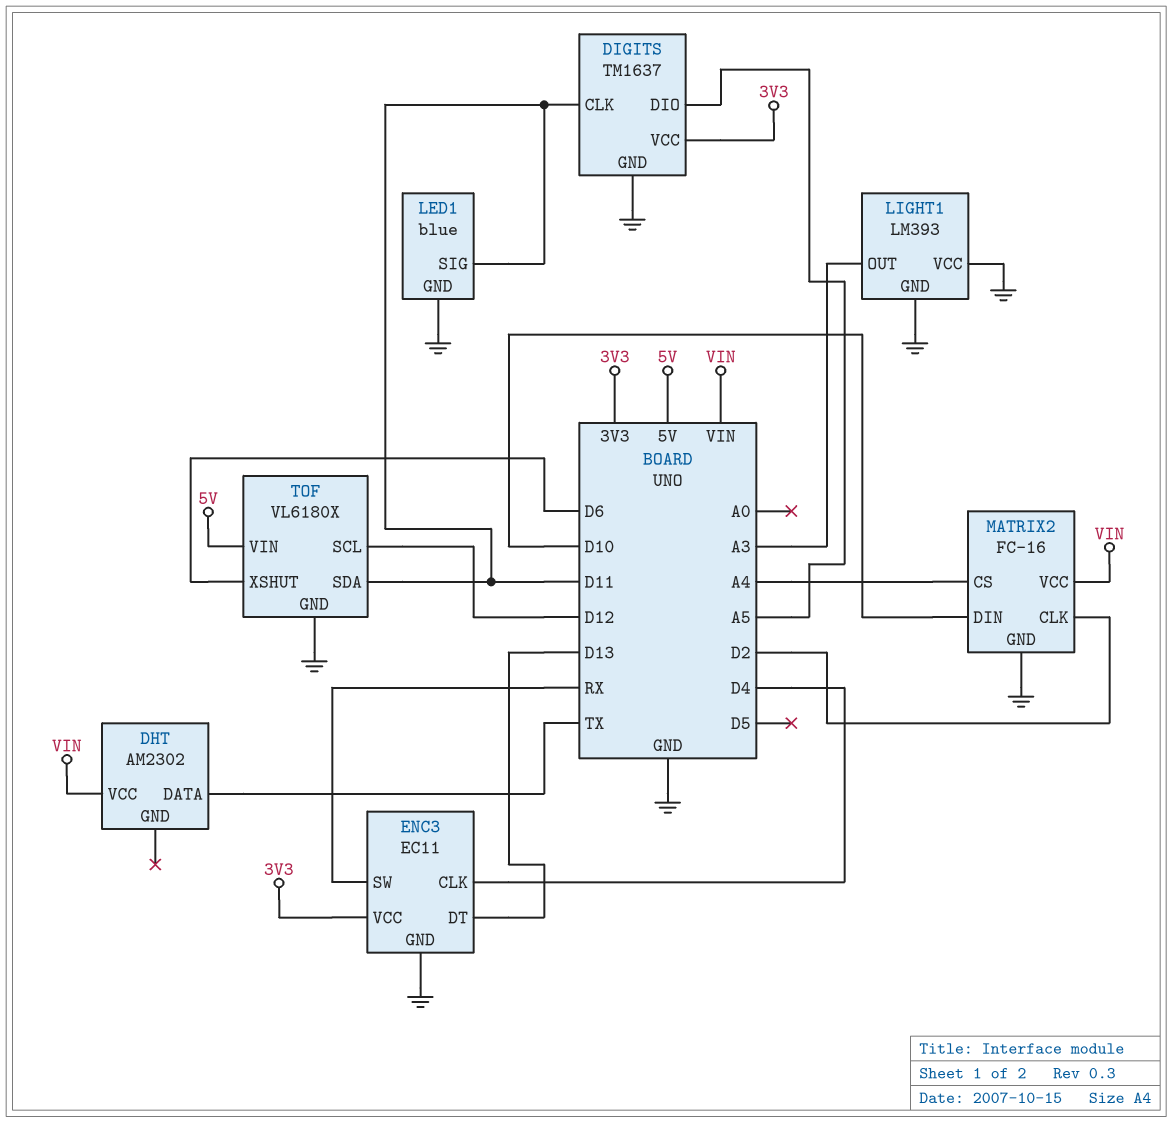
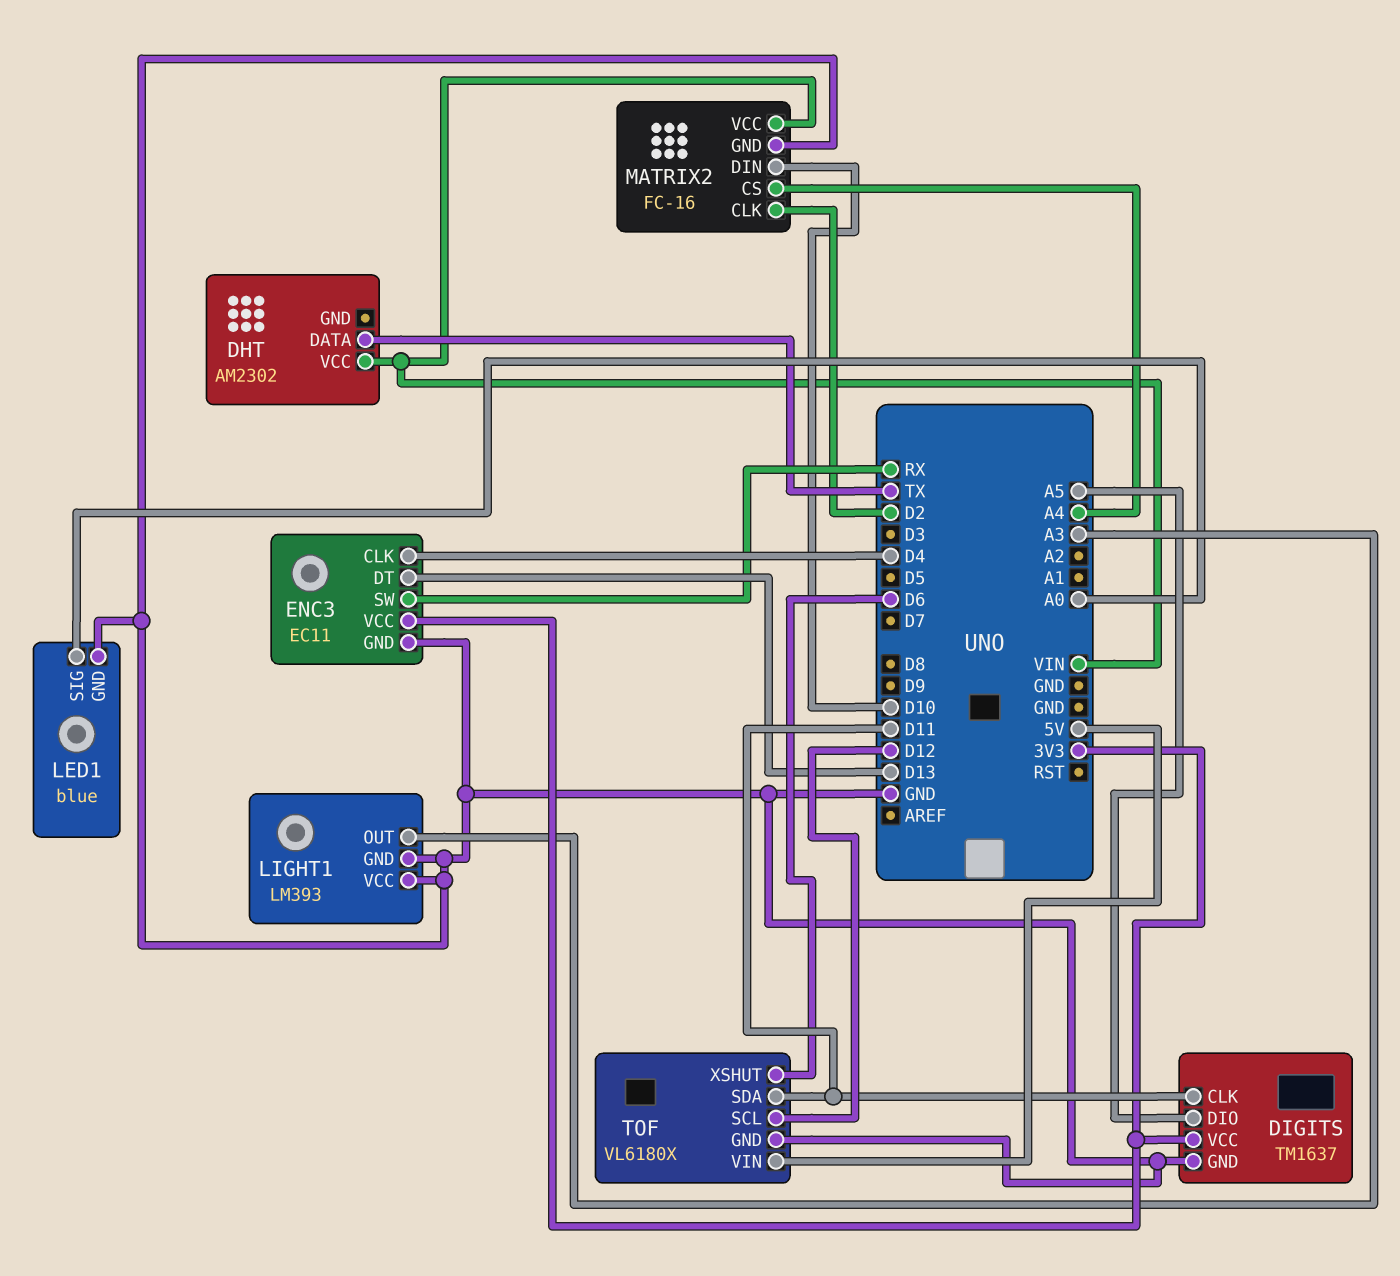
LED1 pin SIG: D11 -> A0

